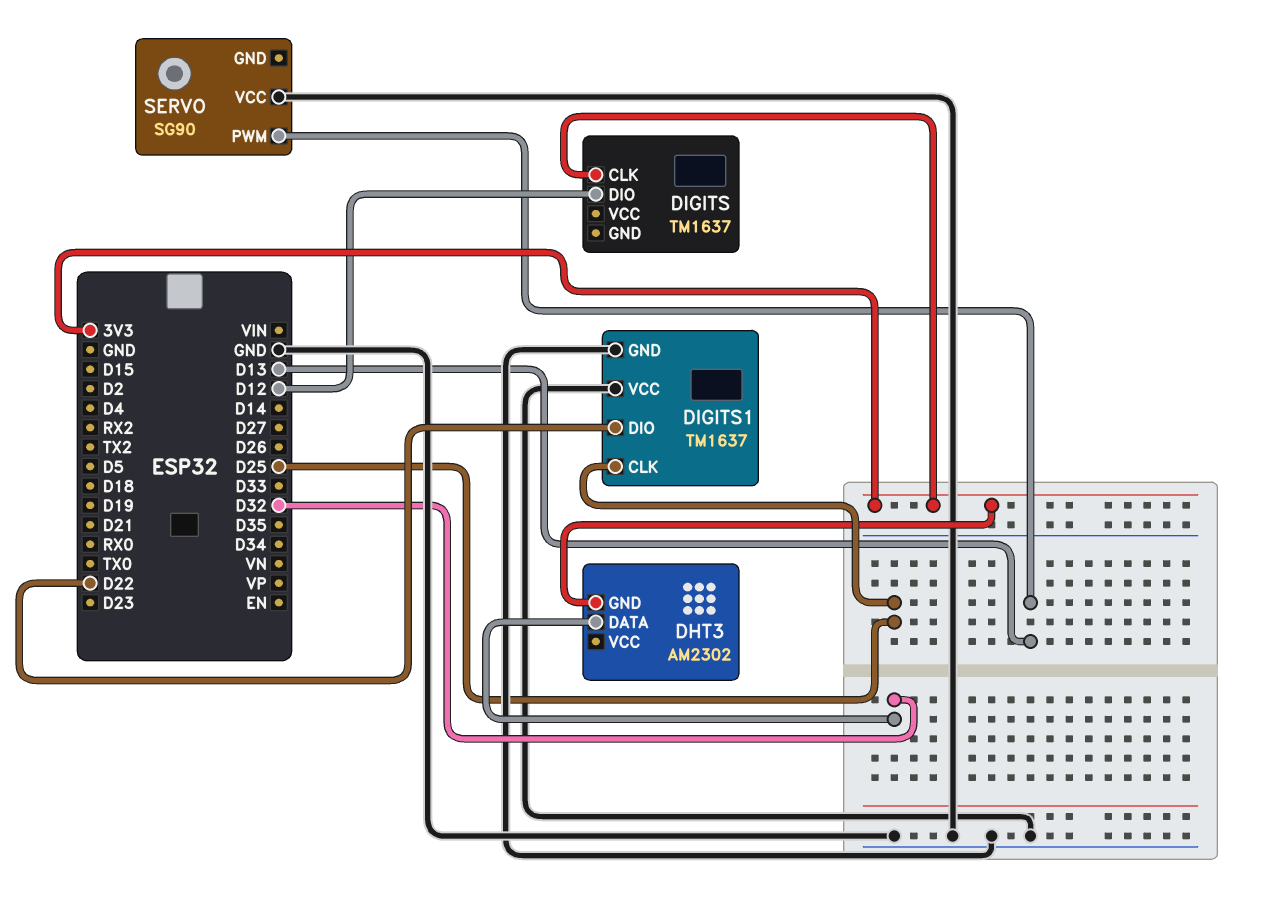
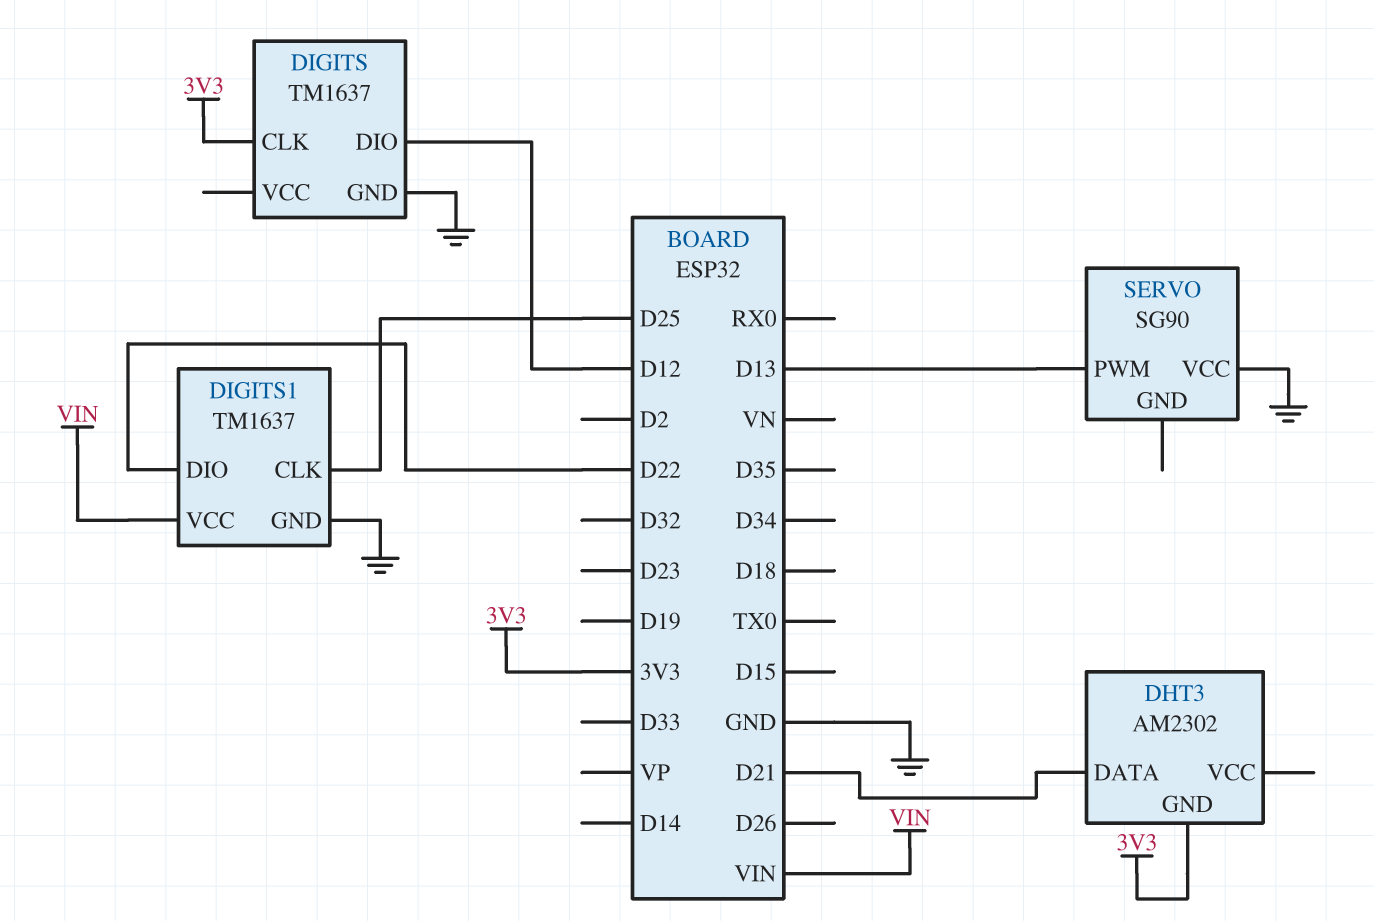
DHT3 pin DATA: D32 -> D21
DIGITS pin GND: none -> GND
DIGITS1 pin VCC: GND -> VIN

